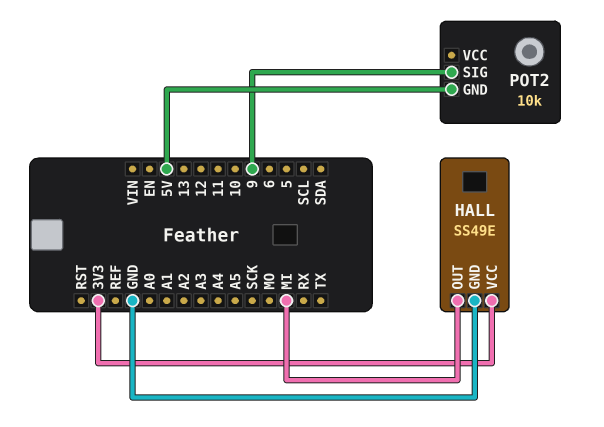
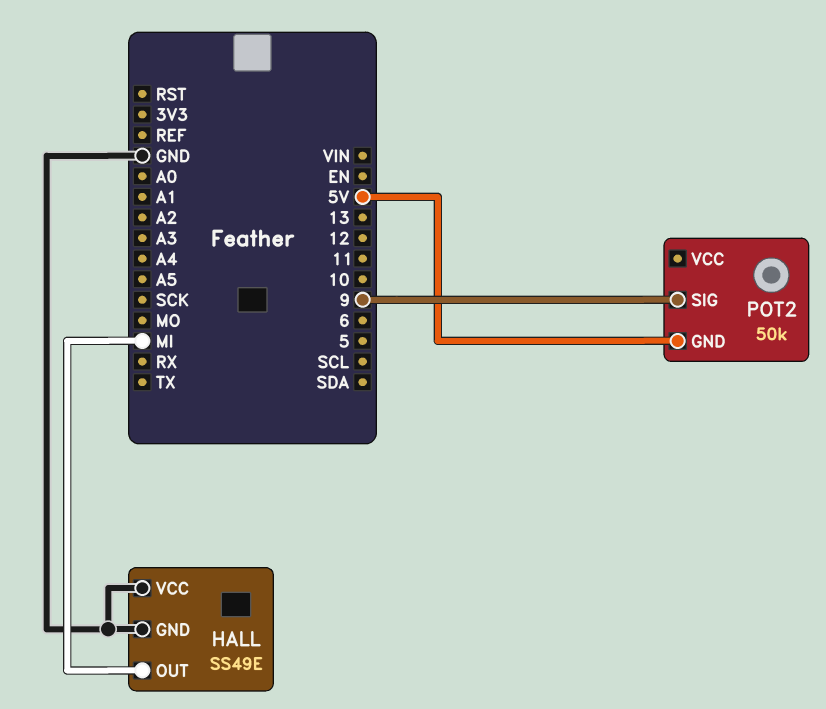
HALL pin VCC: 3V3 -> GND
POT2: 10k -> 50k

